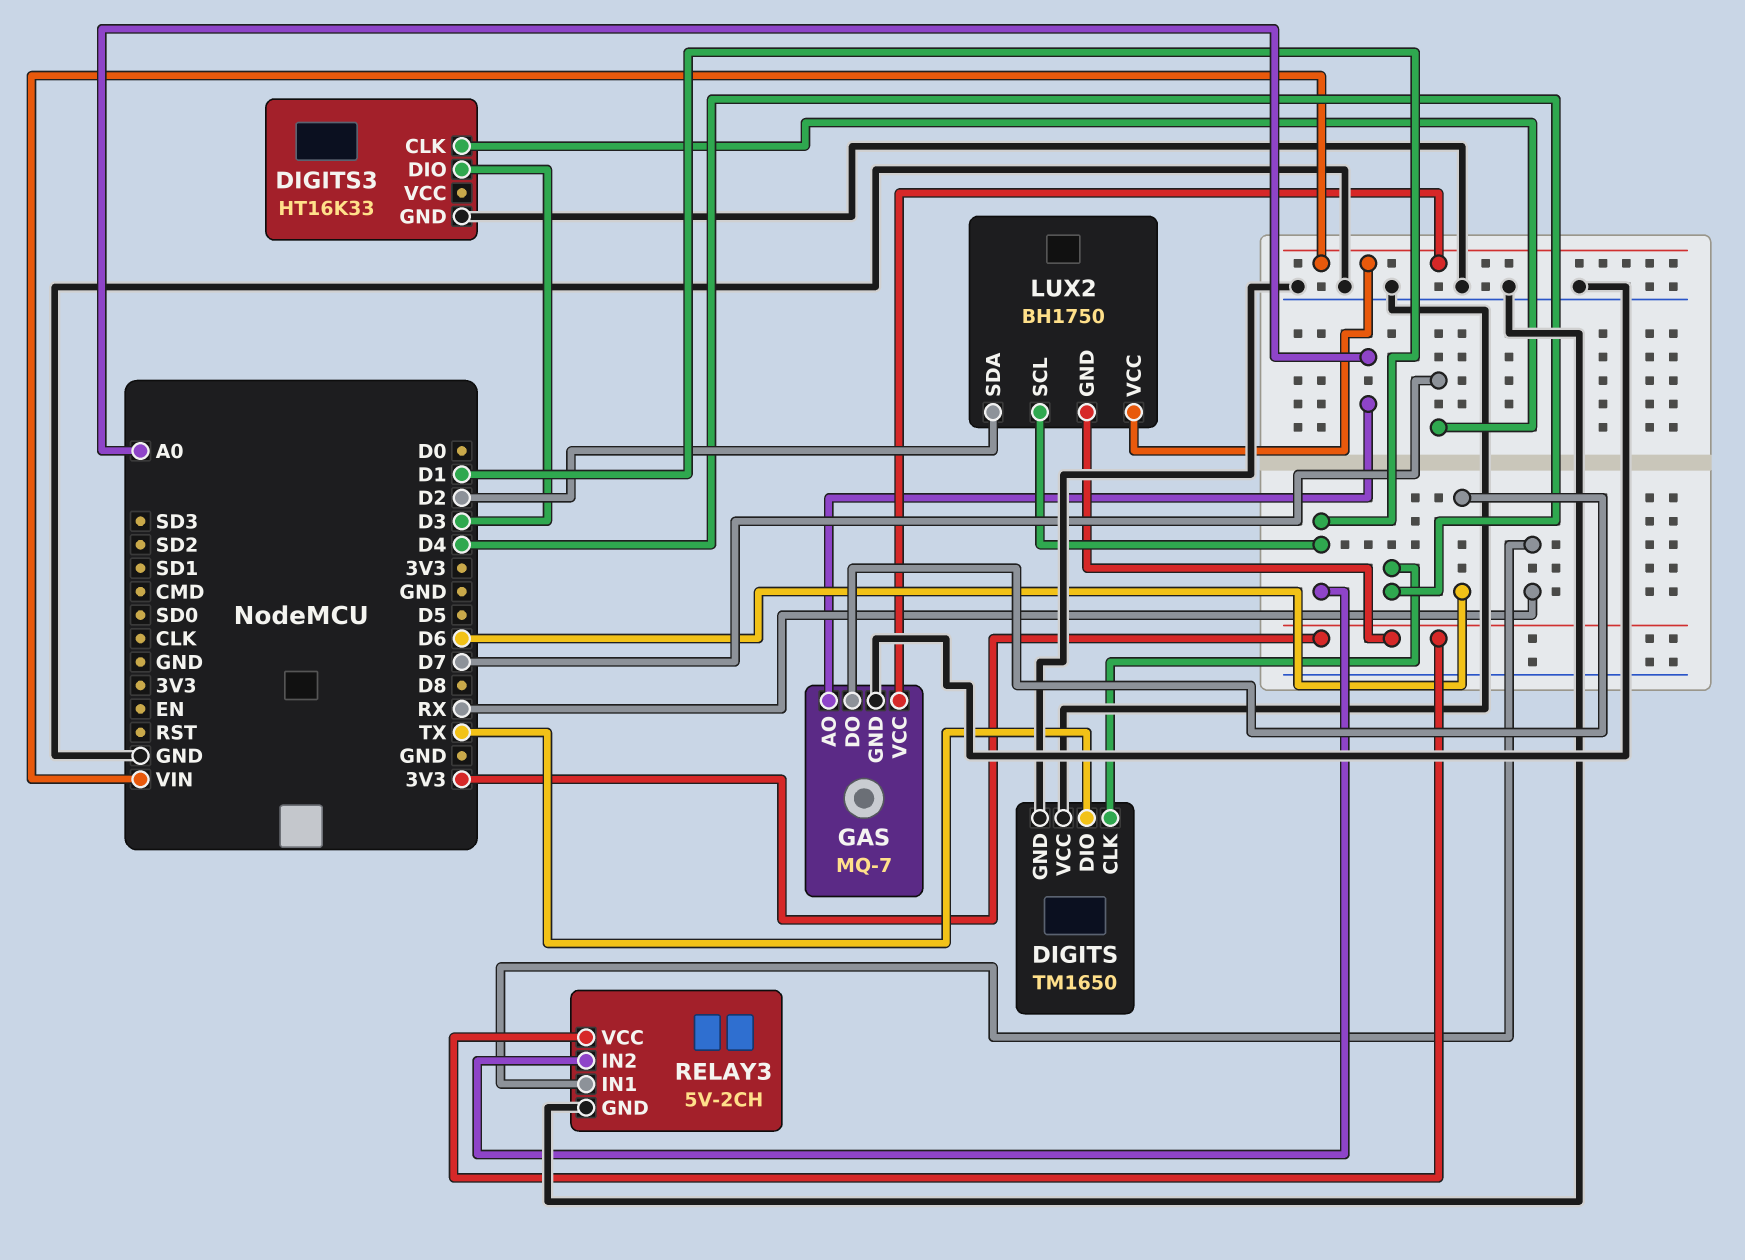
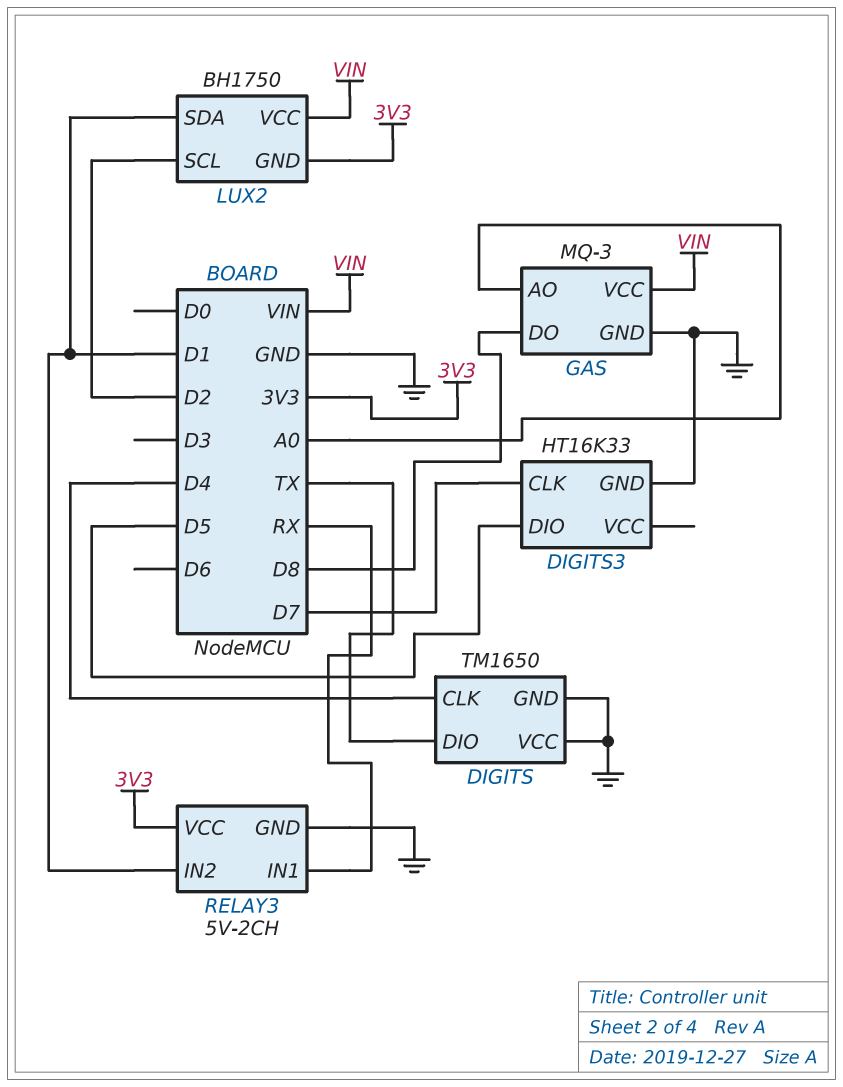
DIGITS3 pin DIO: D3 -> D5
GAS: MQ-7 -> MQ-3
GAS pin DO: D6 -> D8
LUX2 pin SCL: D1 -> D2
LUX2 pin SDA: D2 -> D1

